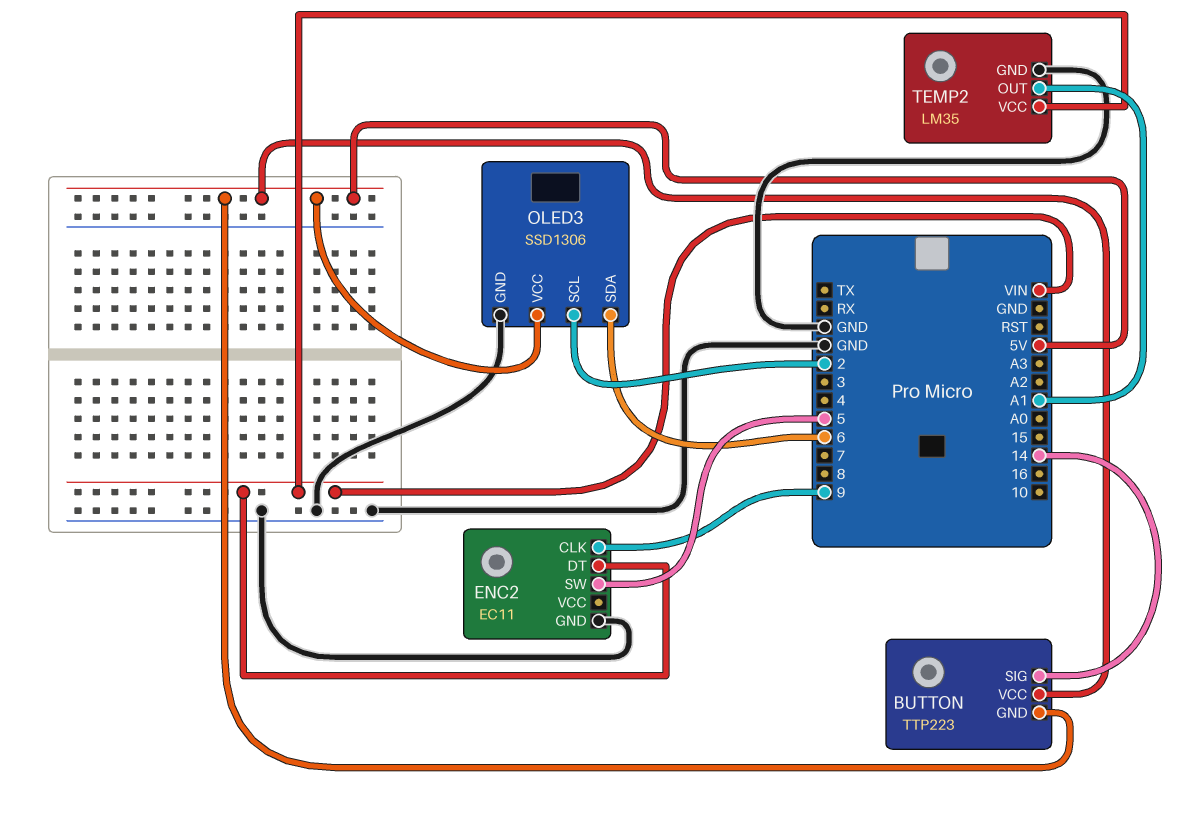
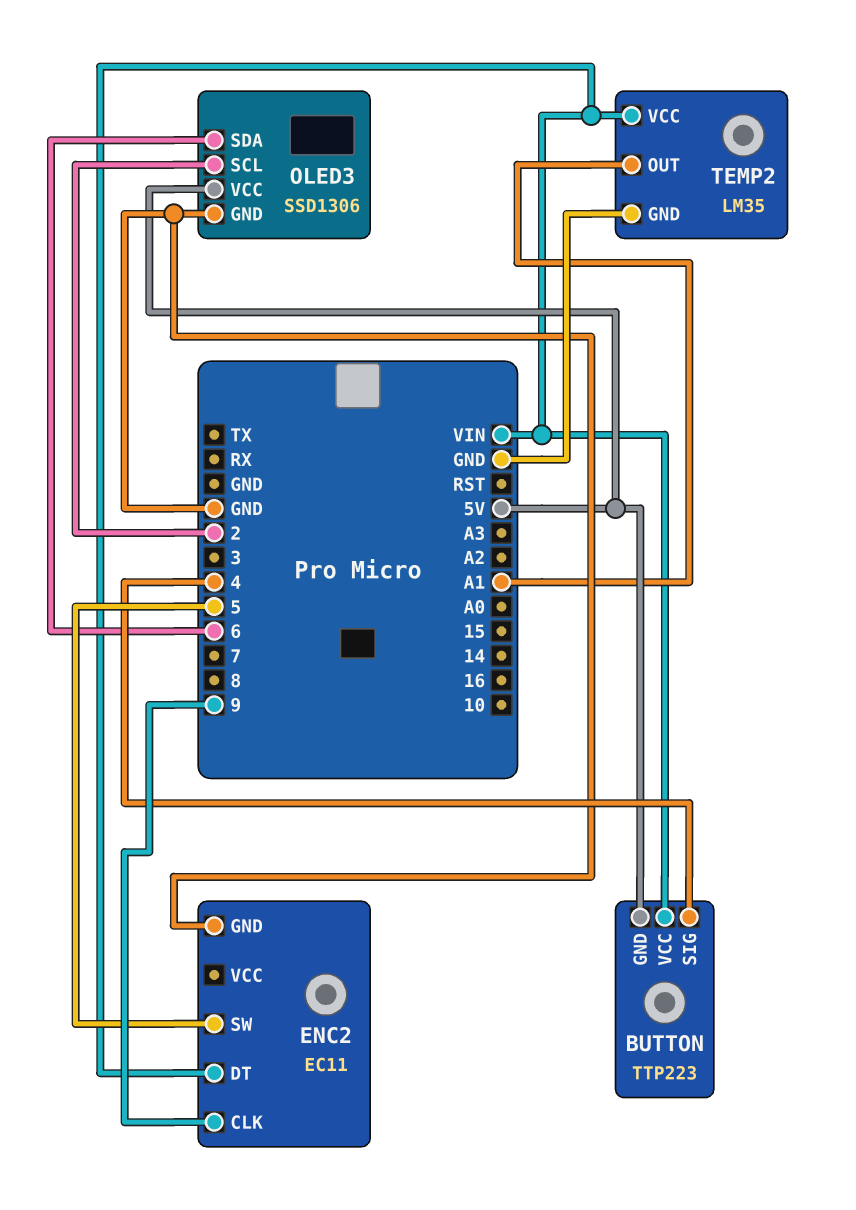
BUTTON pin SIG: 14 -> 4
BUTTON pin VCC: 5V -> VIN

